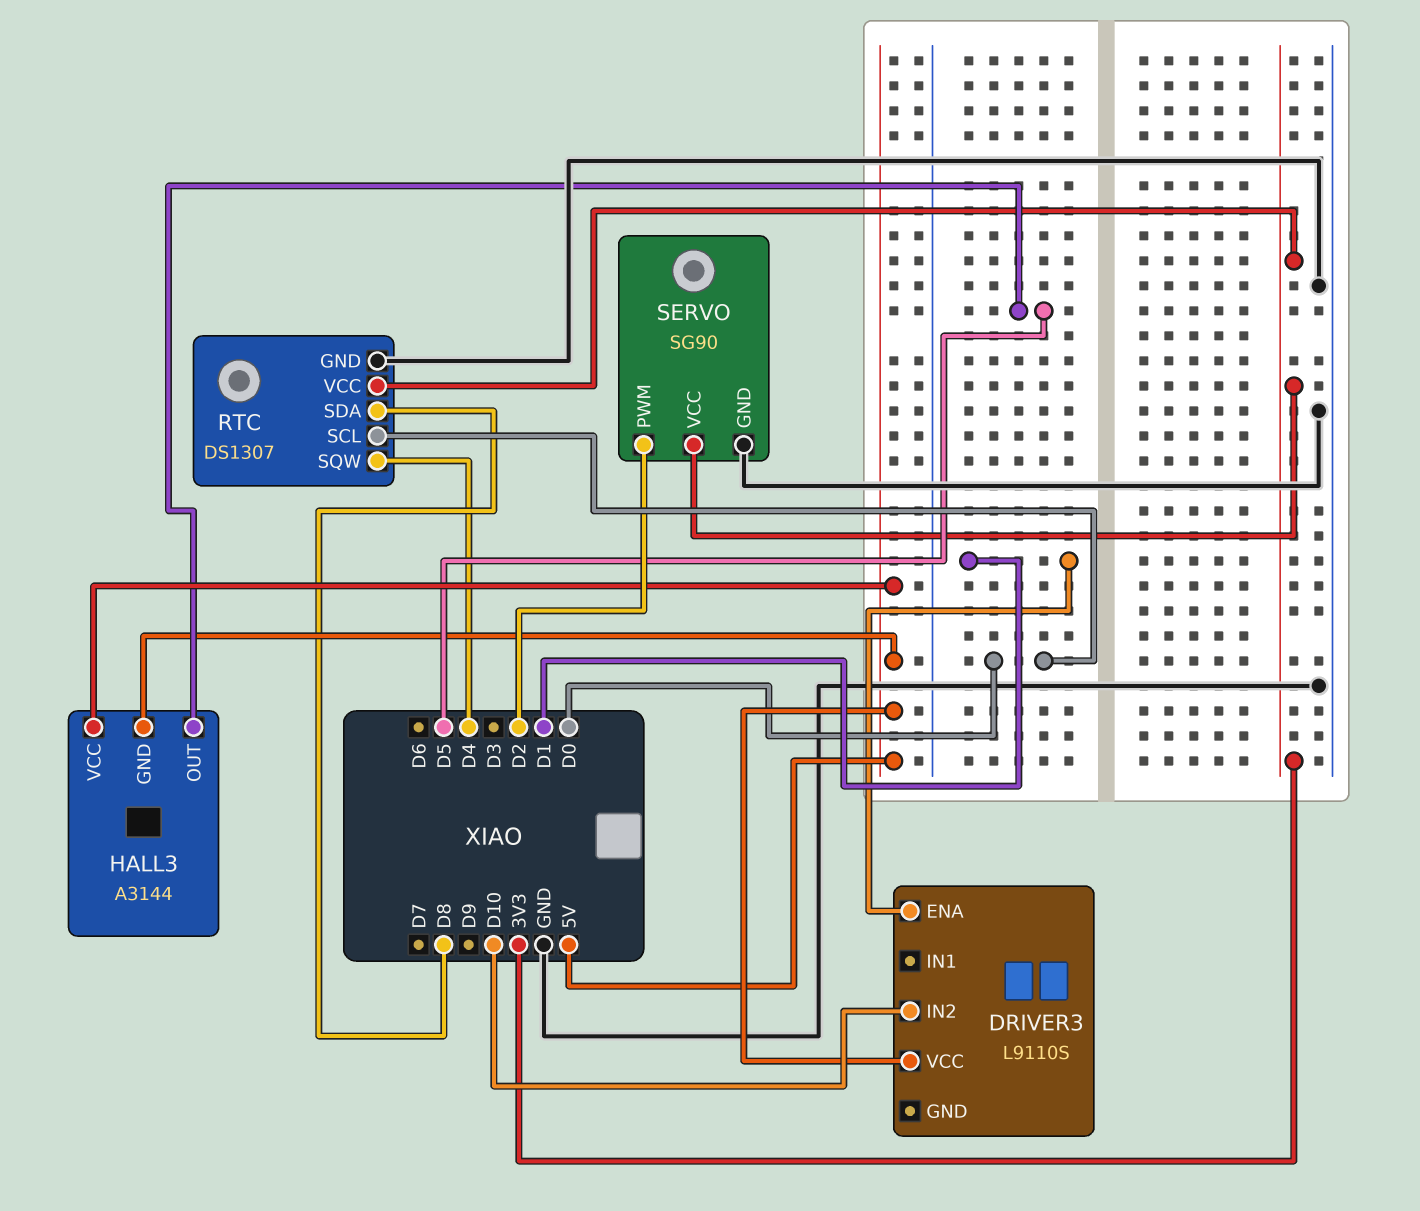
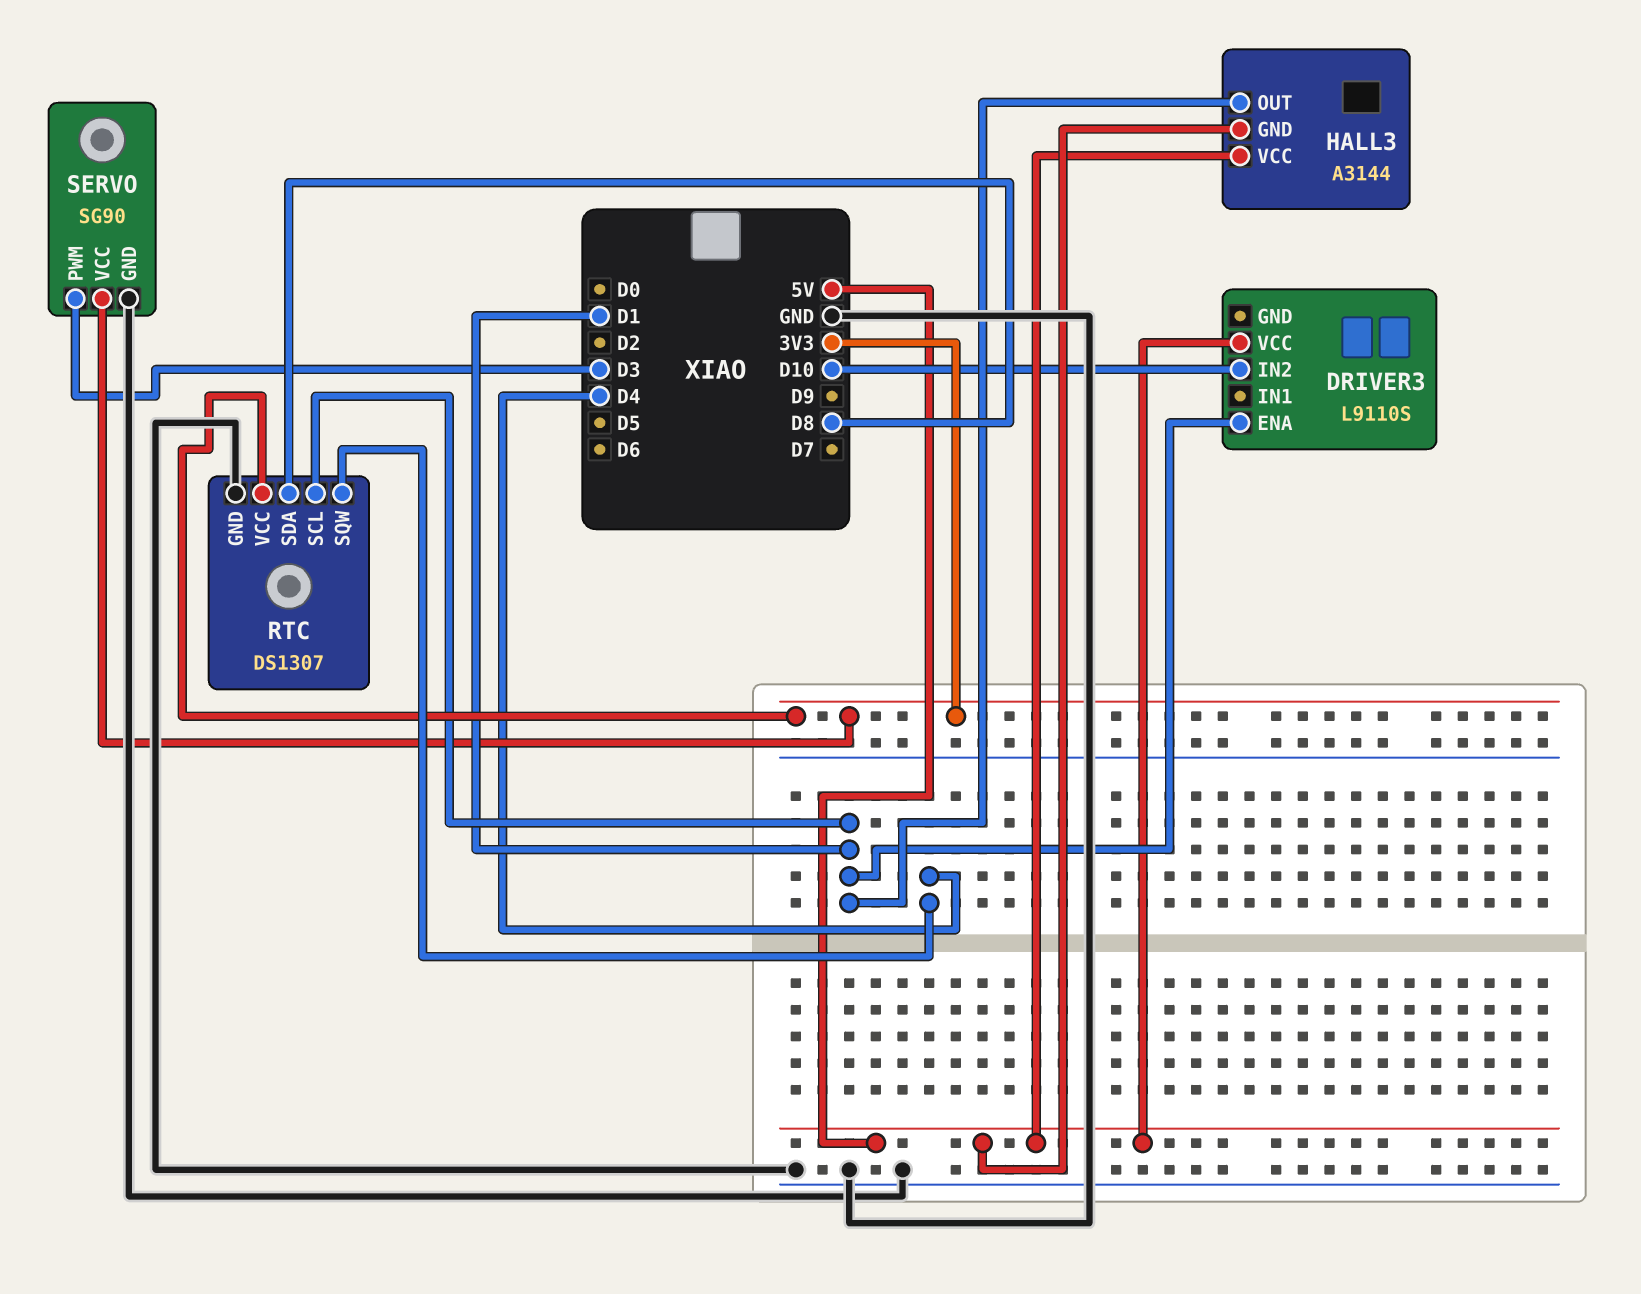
HALL3 pin OUT: D5 -> D1
RTC pin SCL: D0 -> D1
SERVO pin PWM: D2 -> D3

